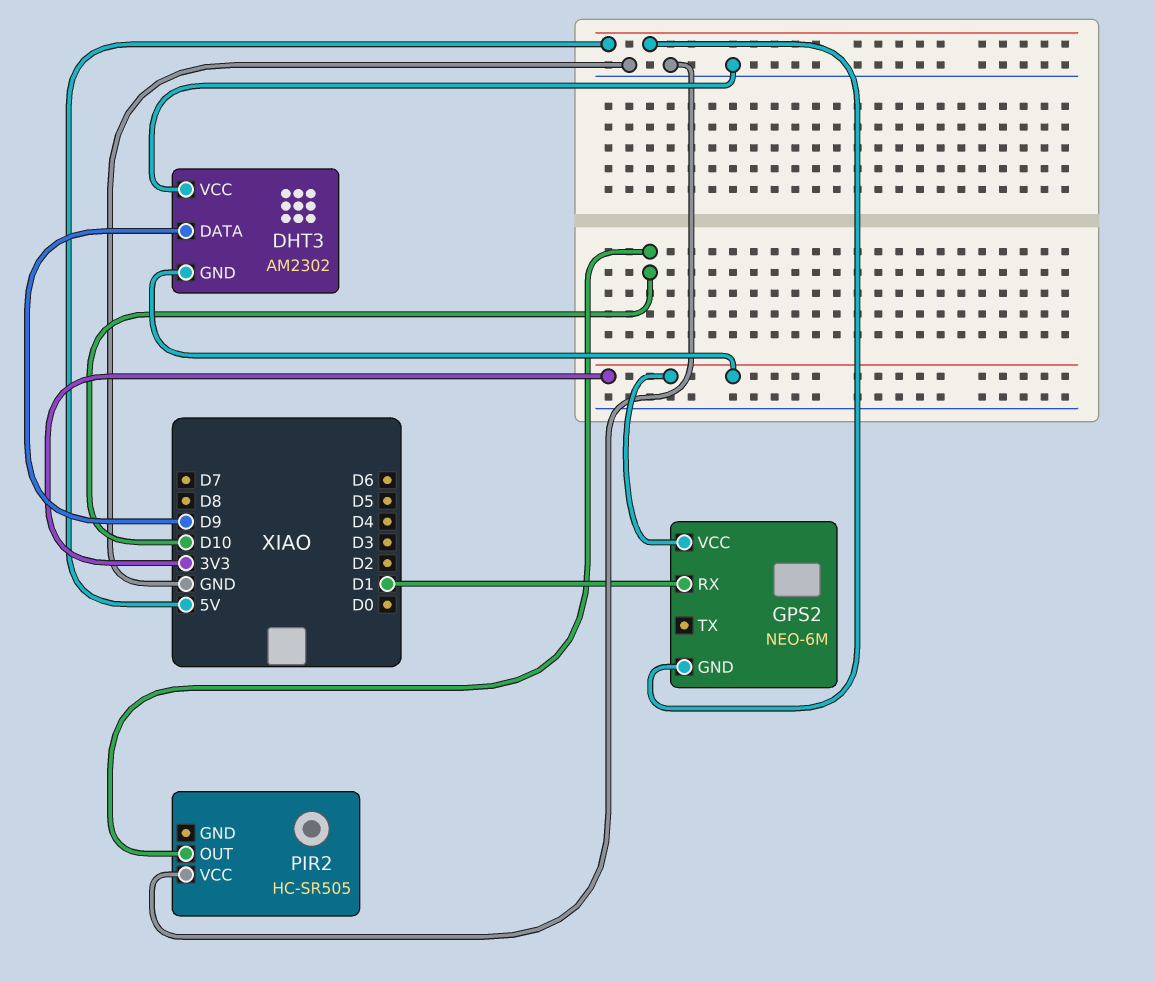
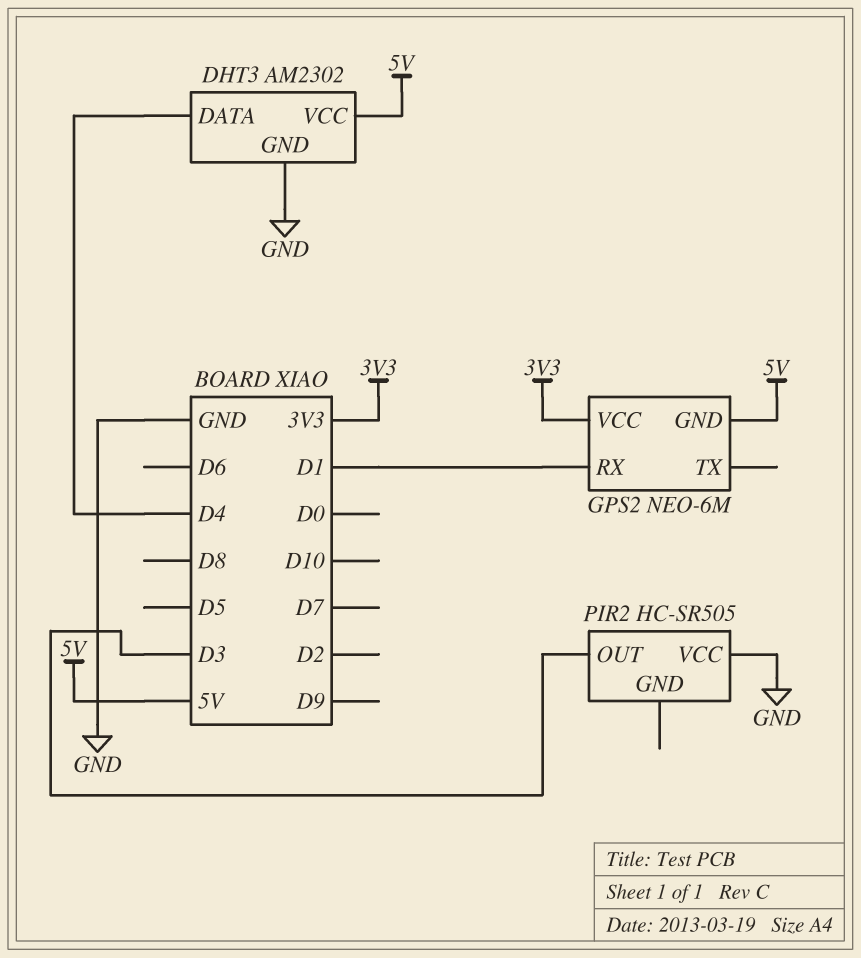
DHT3 pin DATA: D9 -> D4
DHT3 pin GND: 3V3 -> GND
DHT3 pin VCC: GND -> 5V
PIR2 pin OUT: D10 -> D3

